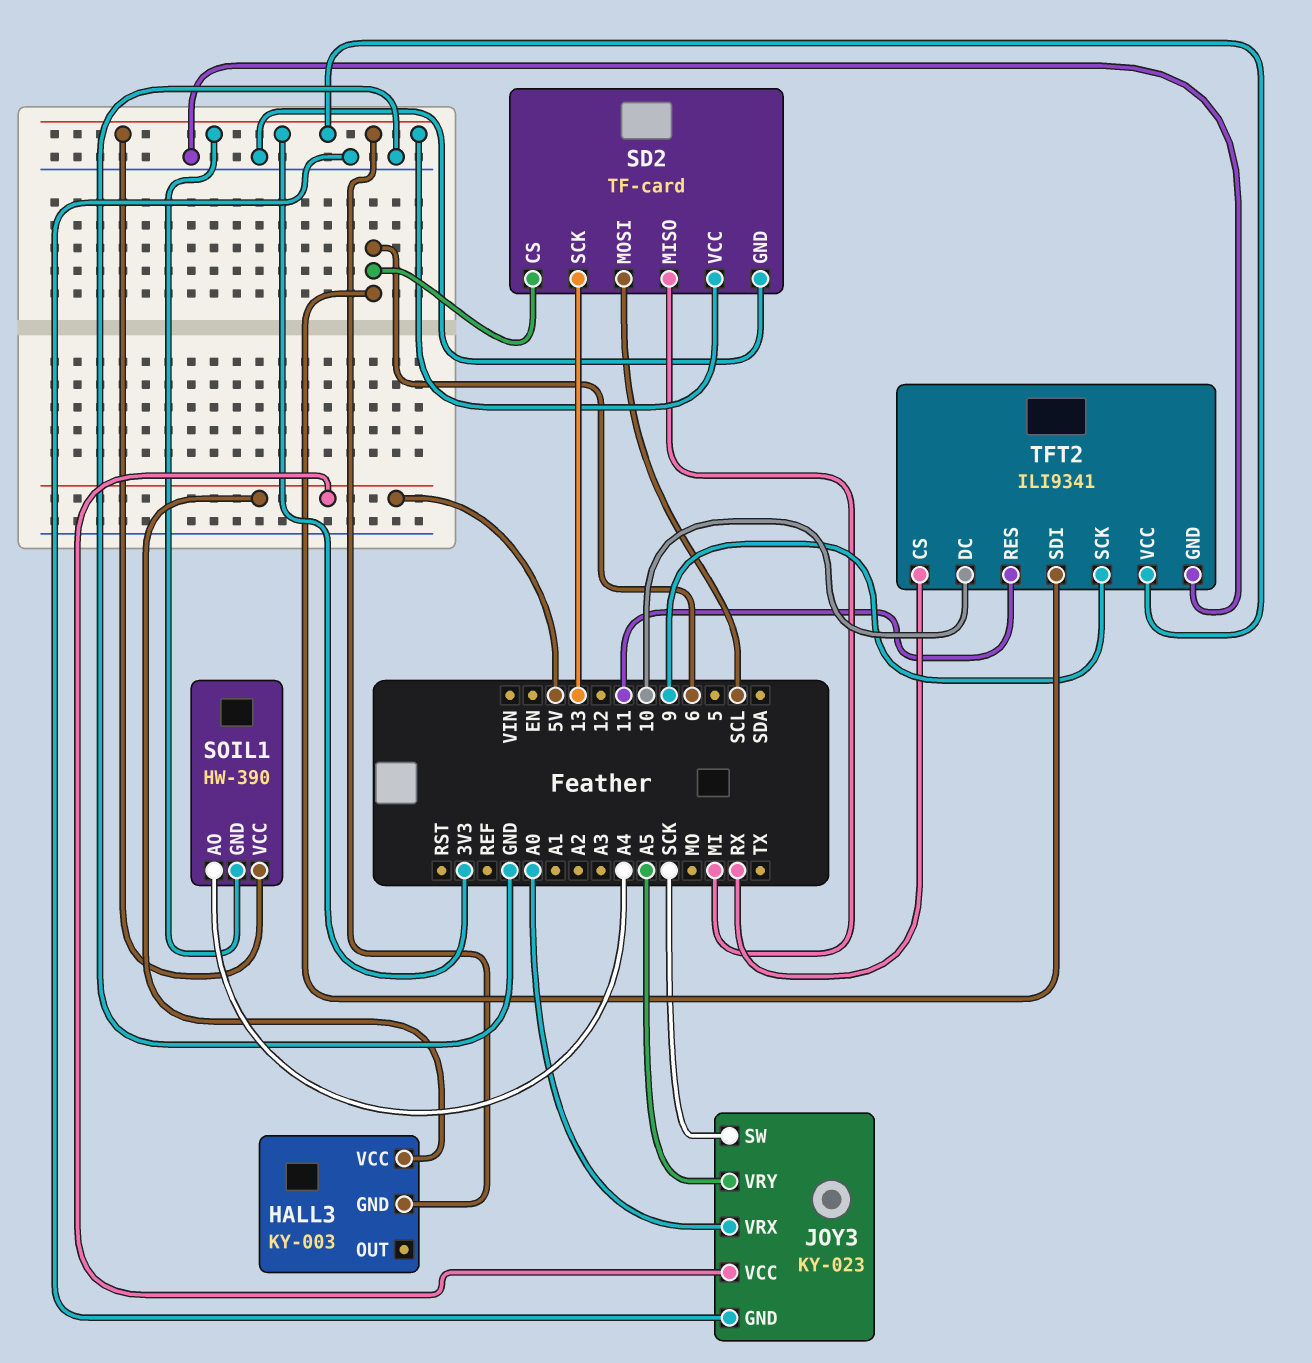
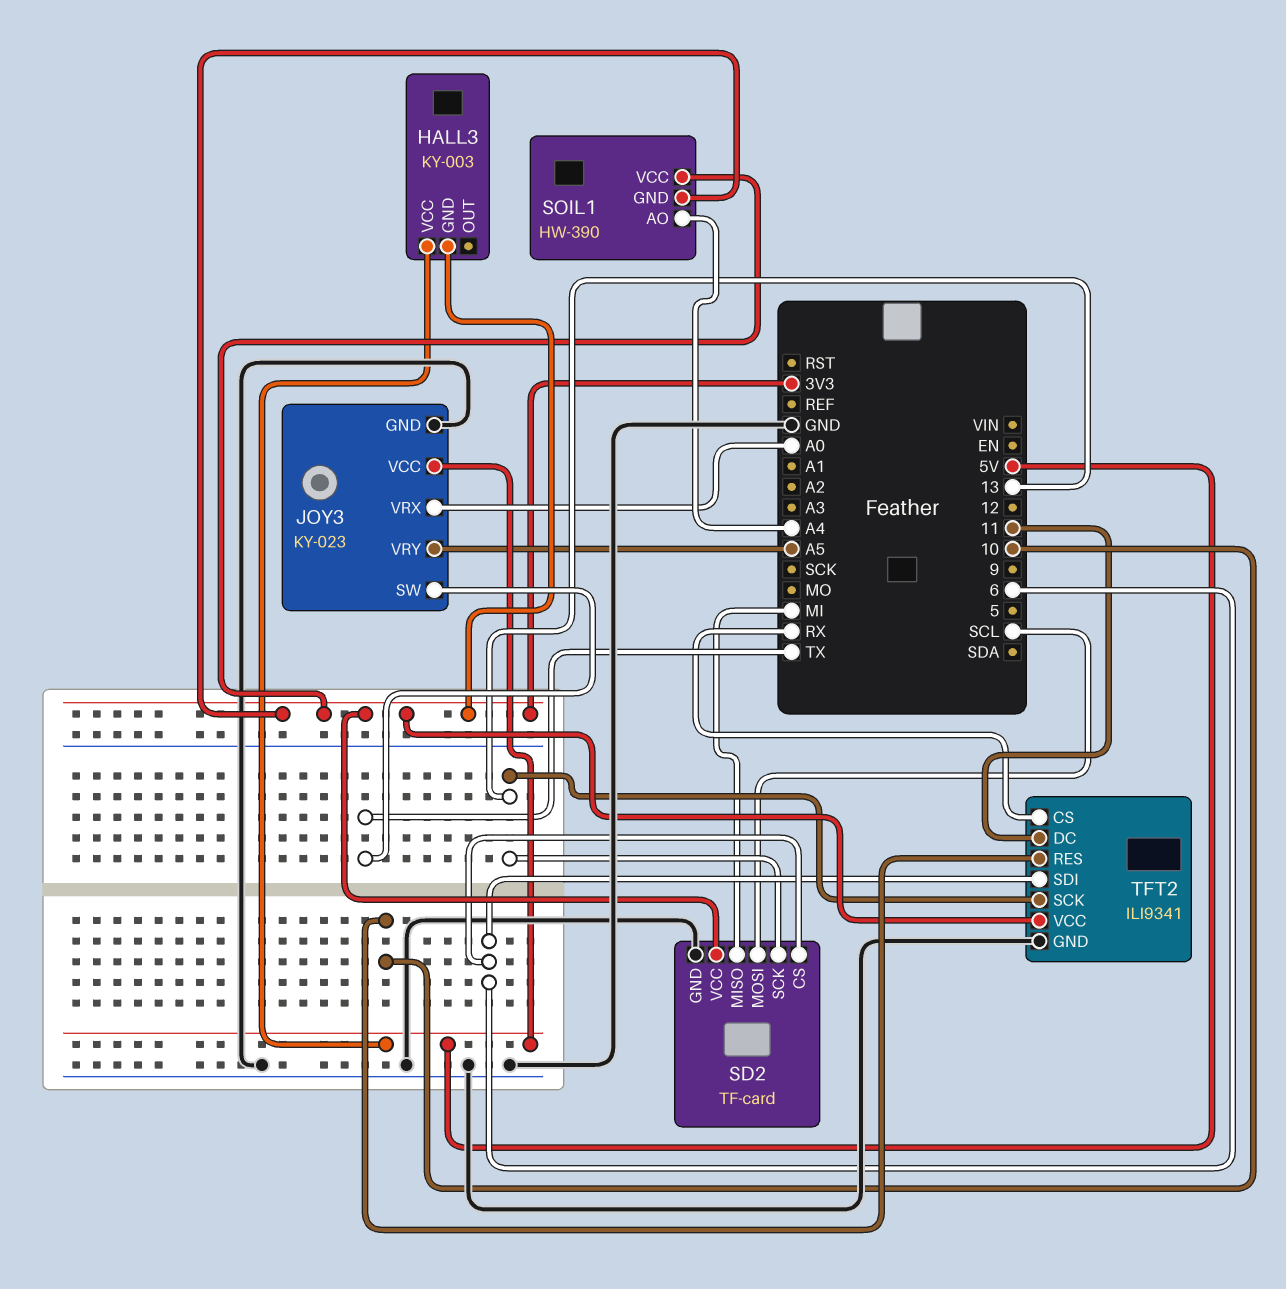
JOY3 pin SW: SCK -> TX
TFT2 pin DC: 10 -> 11
TFT2 pin RES: 11 -> 10
TFT2 pin SCK: 9 -> 13

